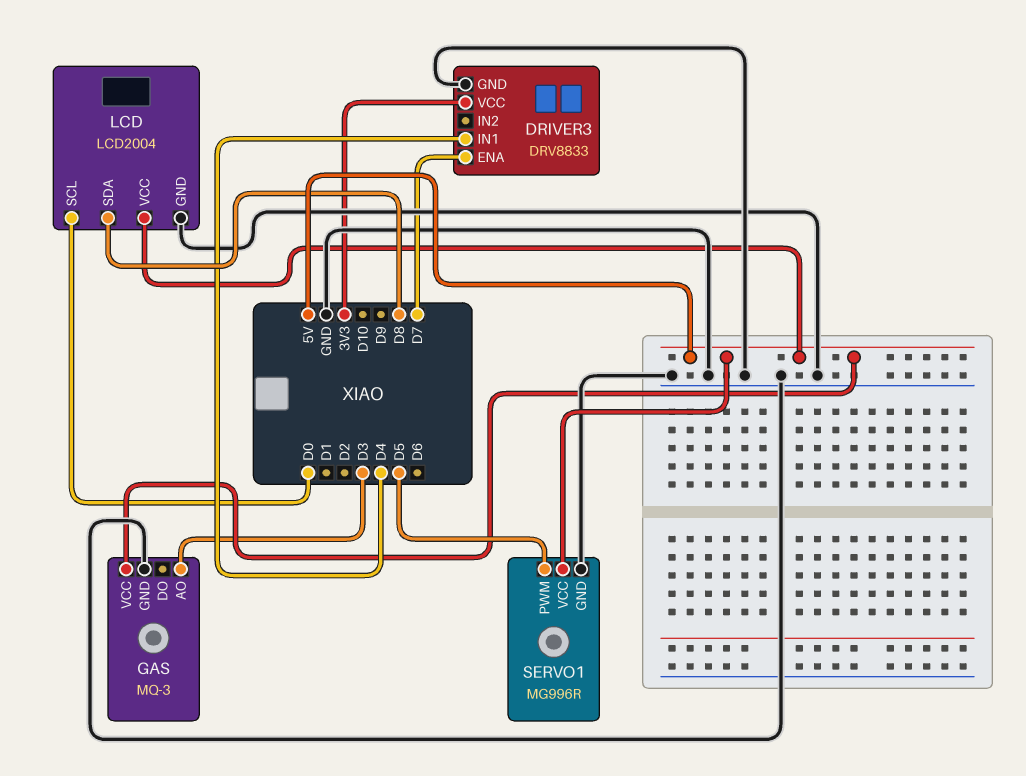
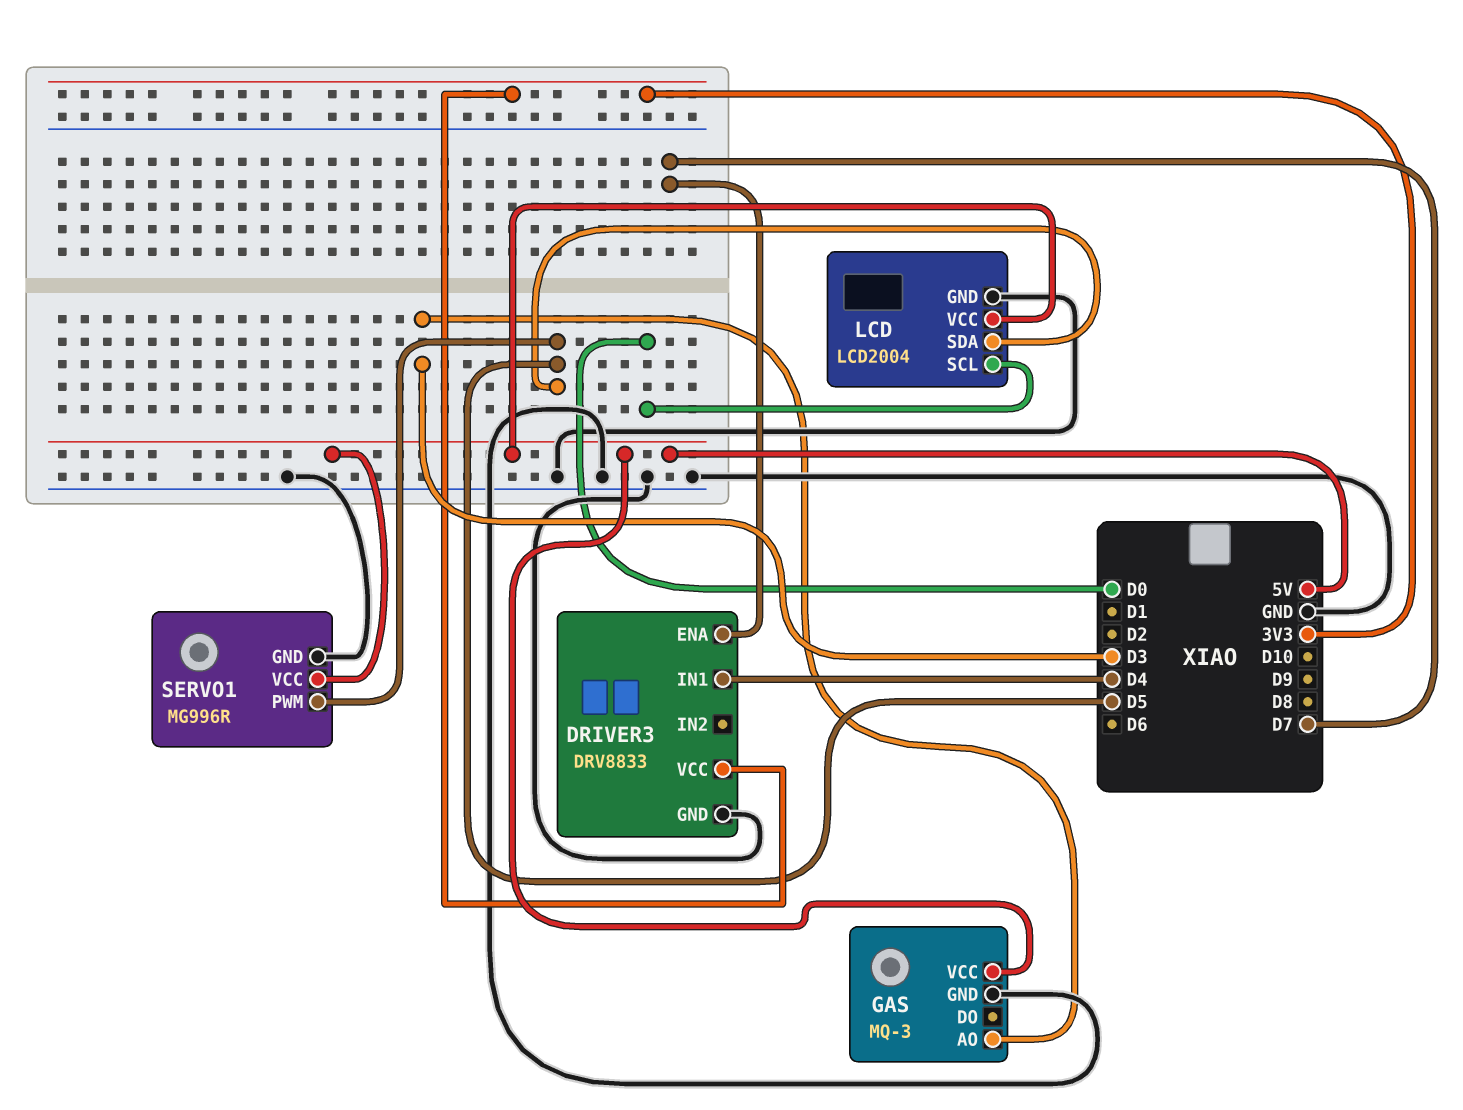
LCD pin SDA: D8 -> D5

